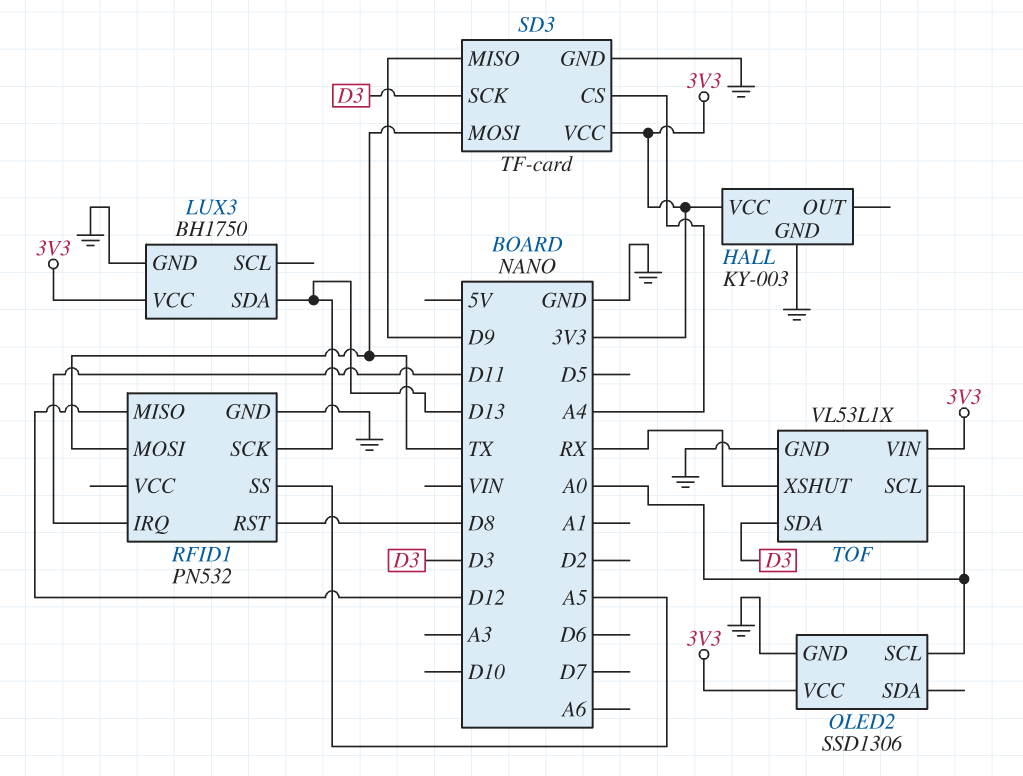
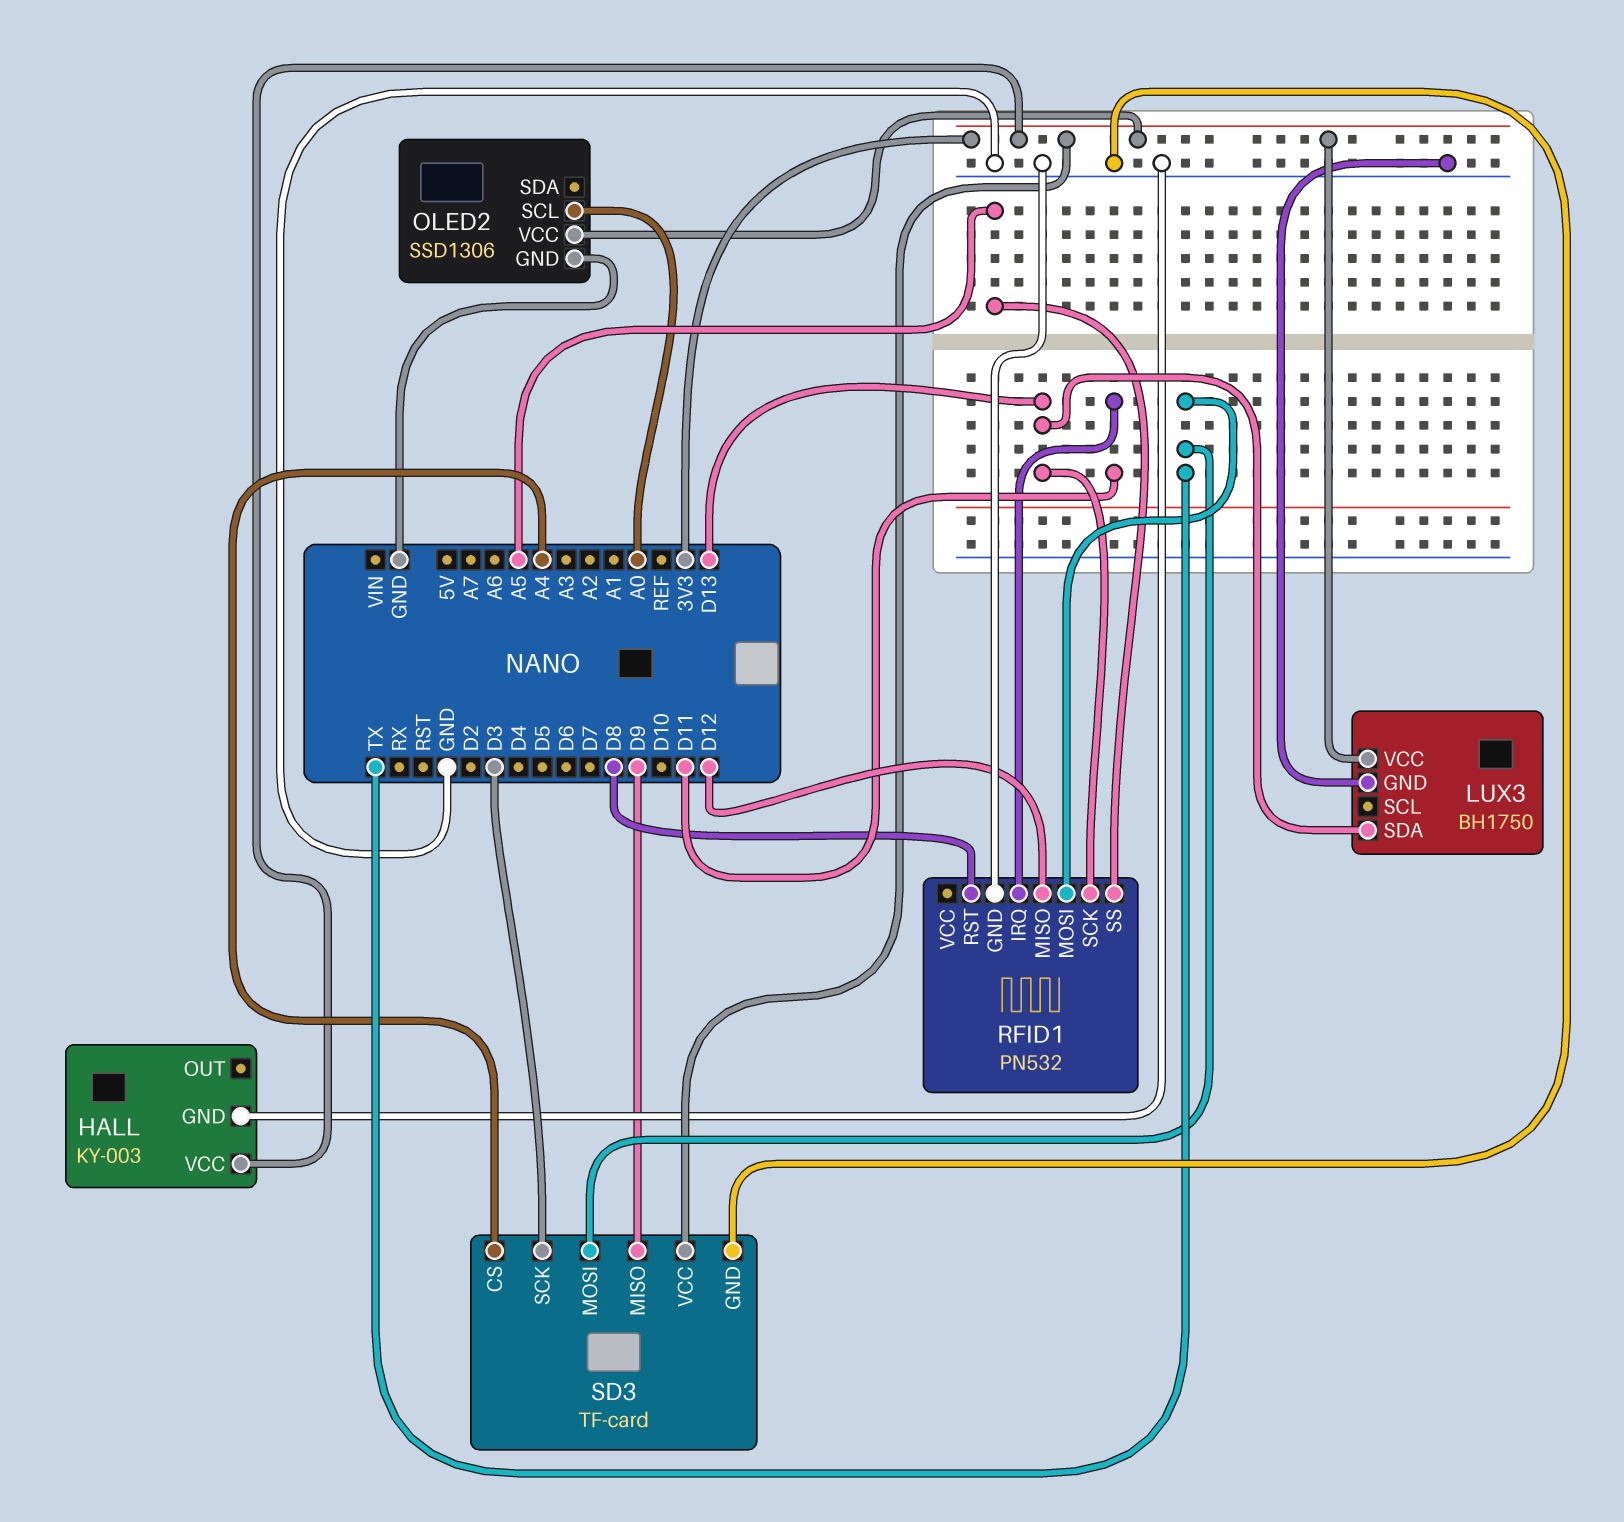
TOF: VL53L1X -> none
TOF pin GND: GND -> none
TOF pin SCL: A0 -> none
TOF pin SDA: D3 -> none
TOF pin VIN: 3V3 -> none
TOF pin XSHUT: RX -> none

